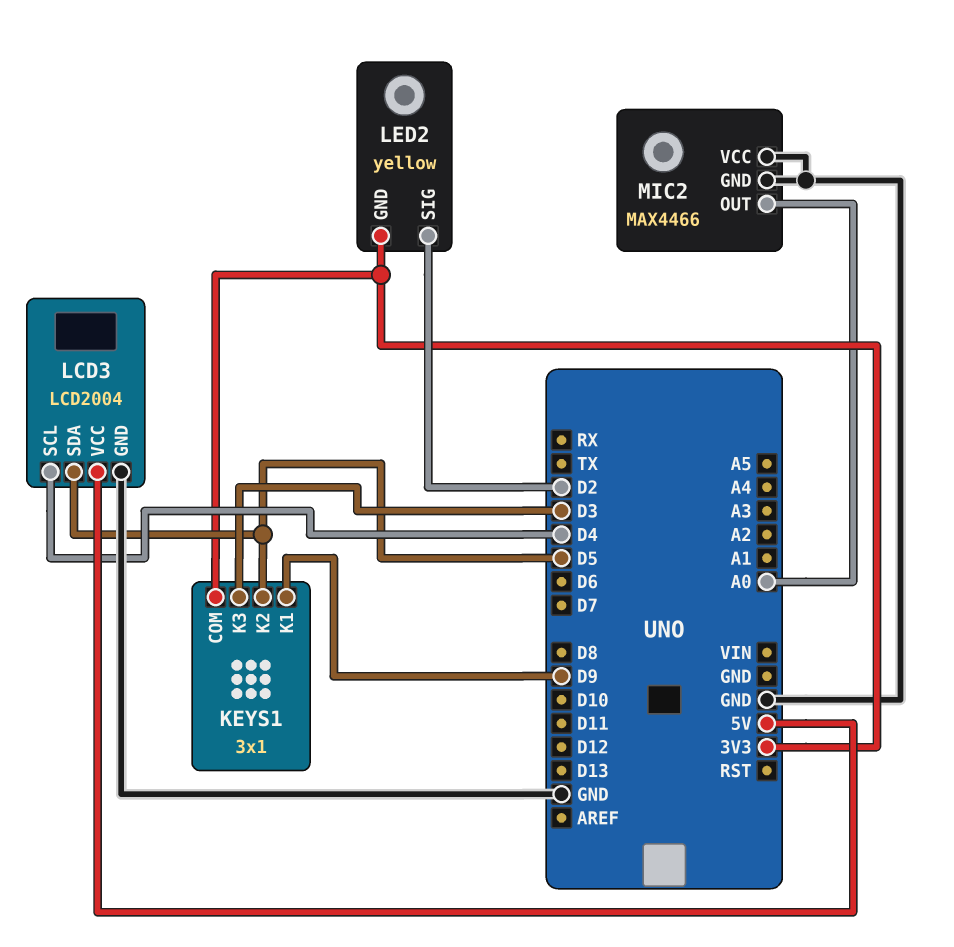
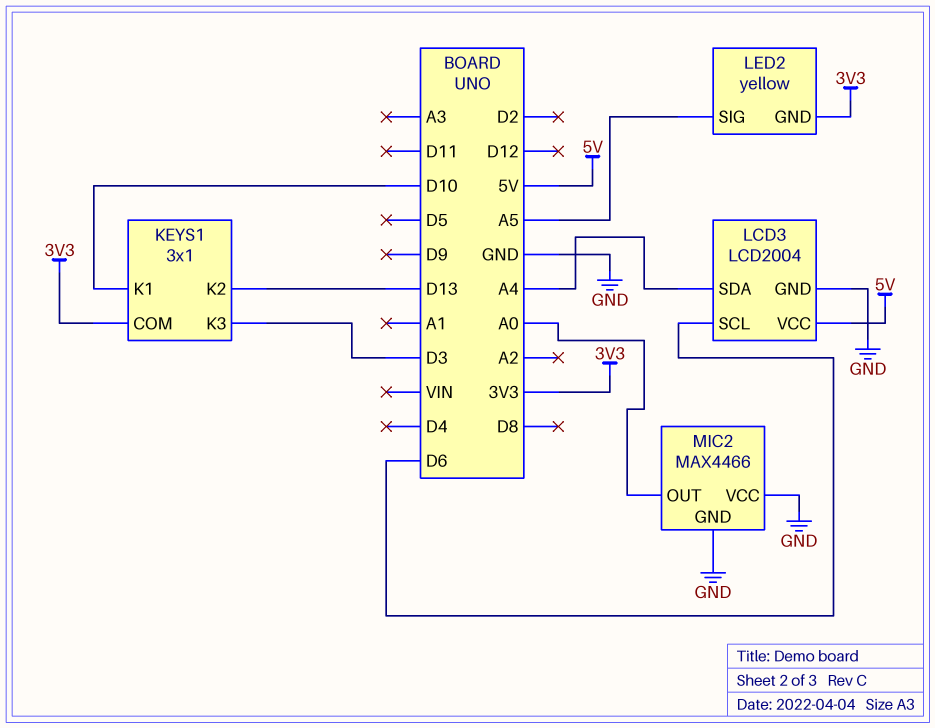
KEYS1 pin K1: D9 -> D10
KEYS1 pin K2: D5 -> D13
LCD3 pin SCL: D4 -> D6
LCD3 pin SDA: D5 -> A4
LED2 pin SIG: D2 -> A5

